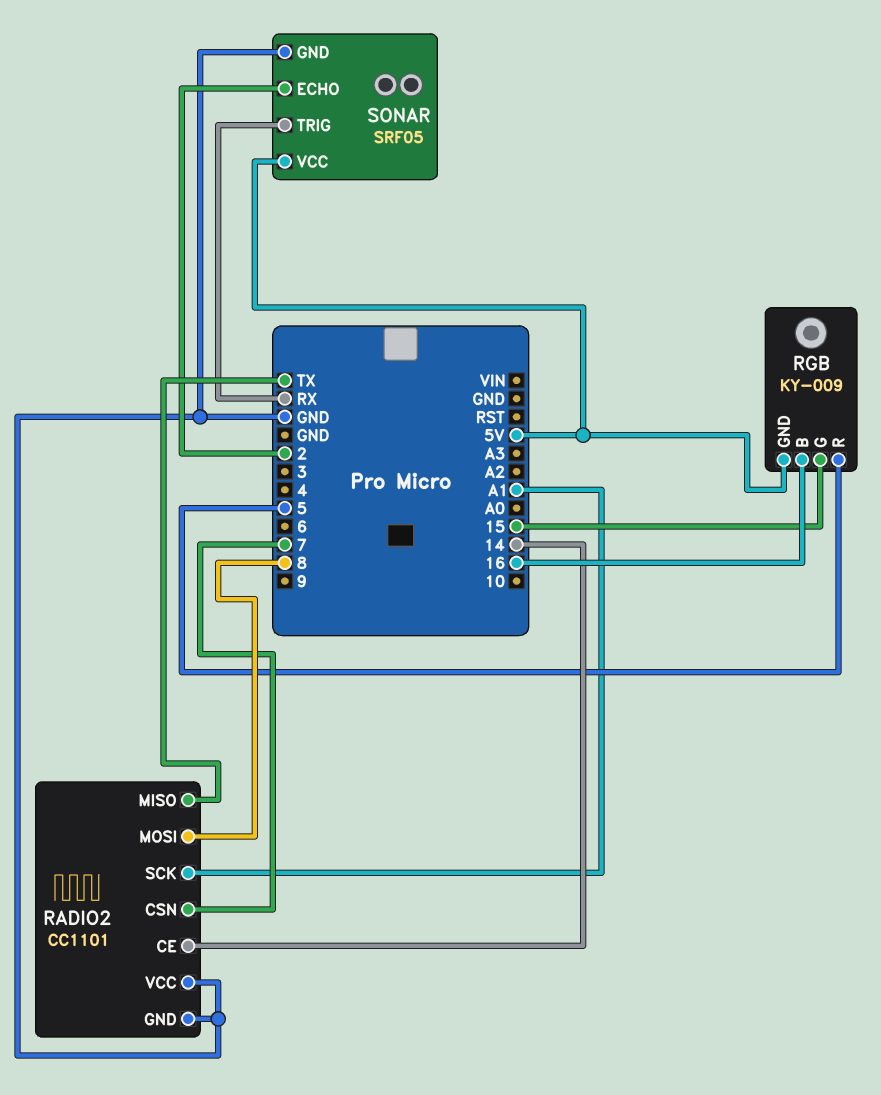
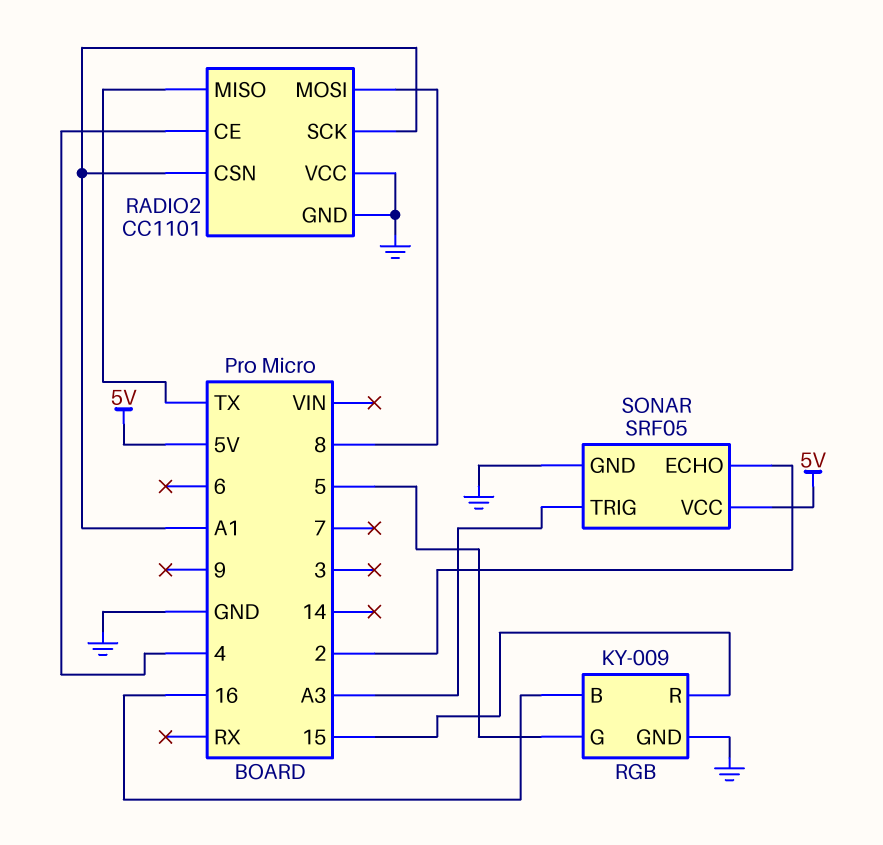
RADIO2 pin CE: 14 -> 4
RADIO2 pin CSN: 7 -> A1
RGB pin G: 15 -> 5
RGB pin GND: 5V -> GND
RGB pin R: 5 -> 15
SONAR pin TRIG: RX -> A3

